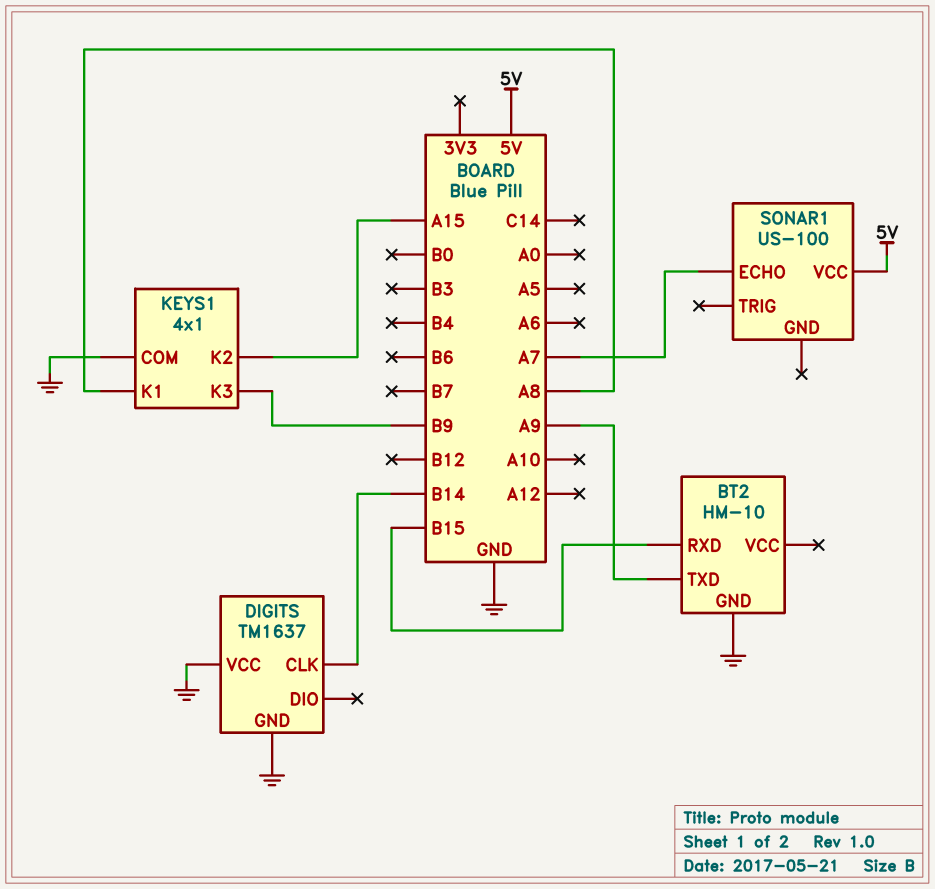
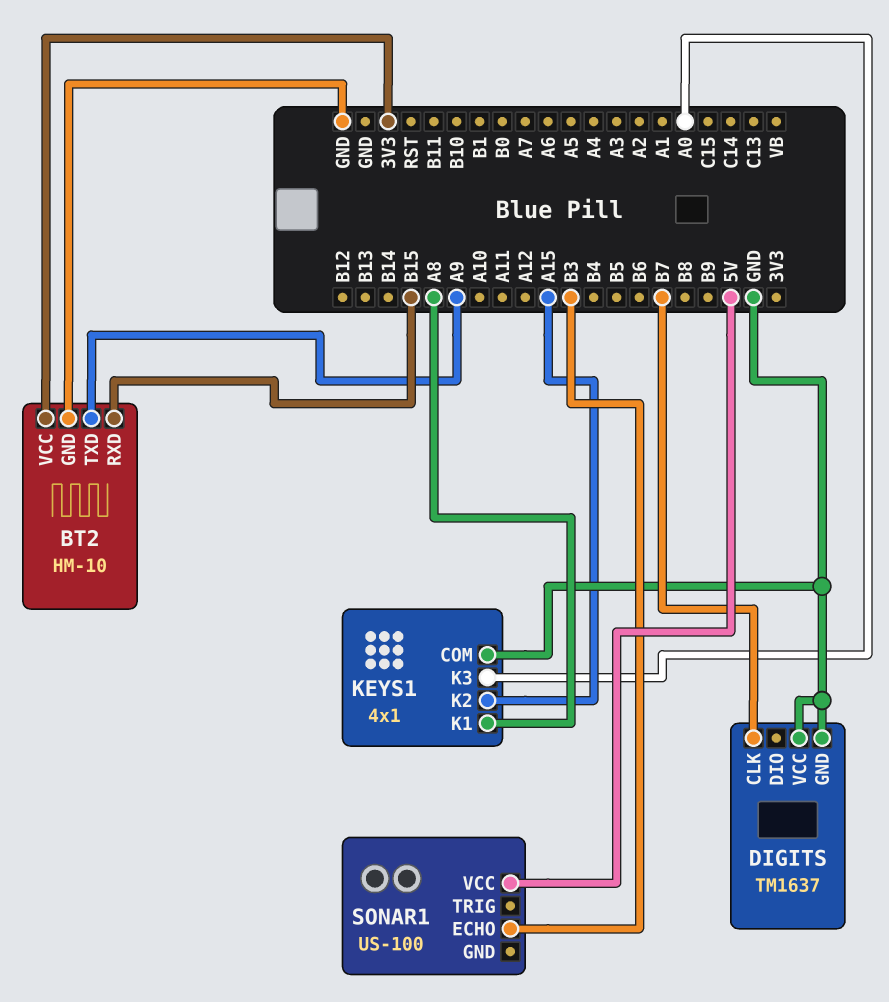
BT2 pin VCC: none -> 3V3
DIGITS pin CLK: B14 -> B7
KEYS1 pin K3: B9 -> A0
SONAR1 pin ECHO: A7 -> B3

